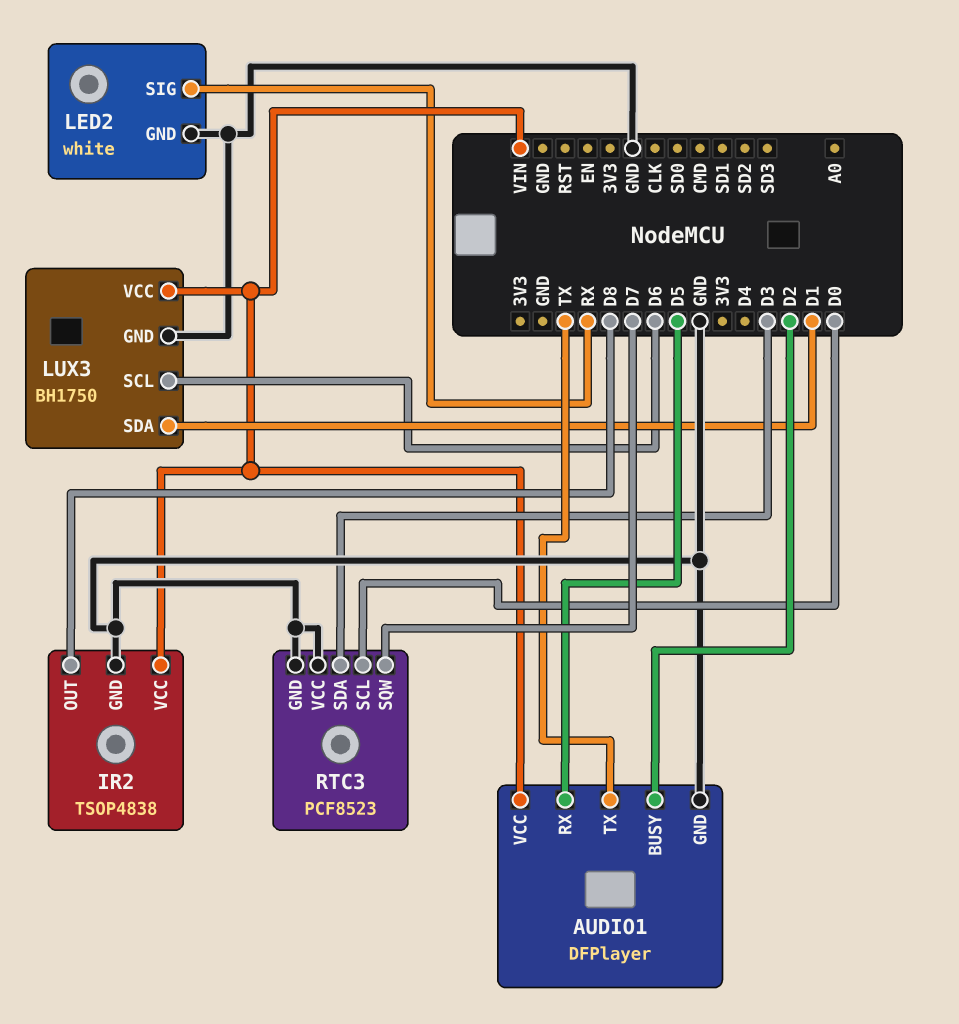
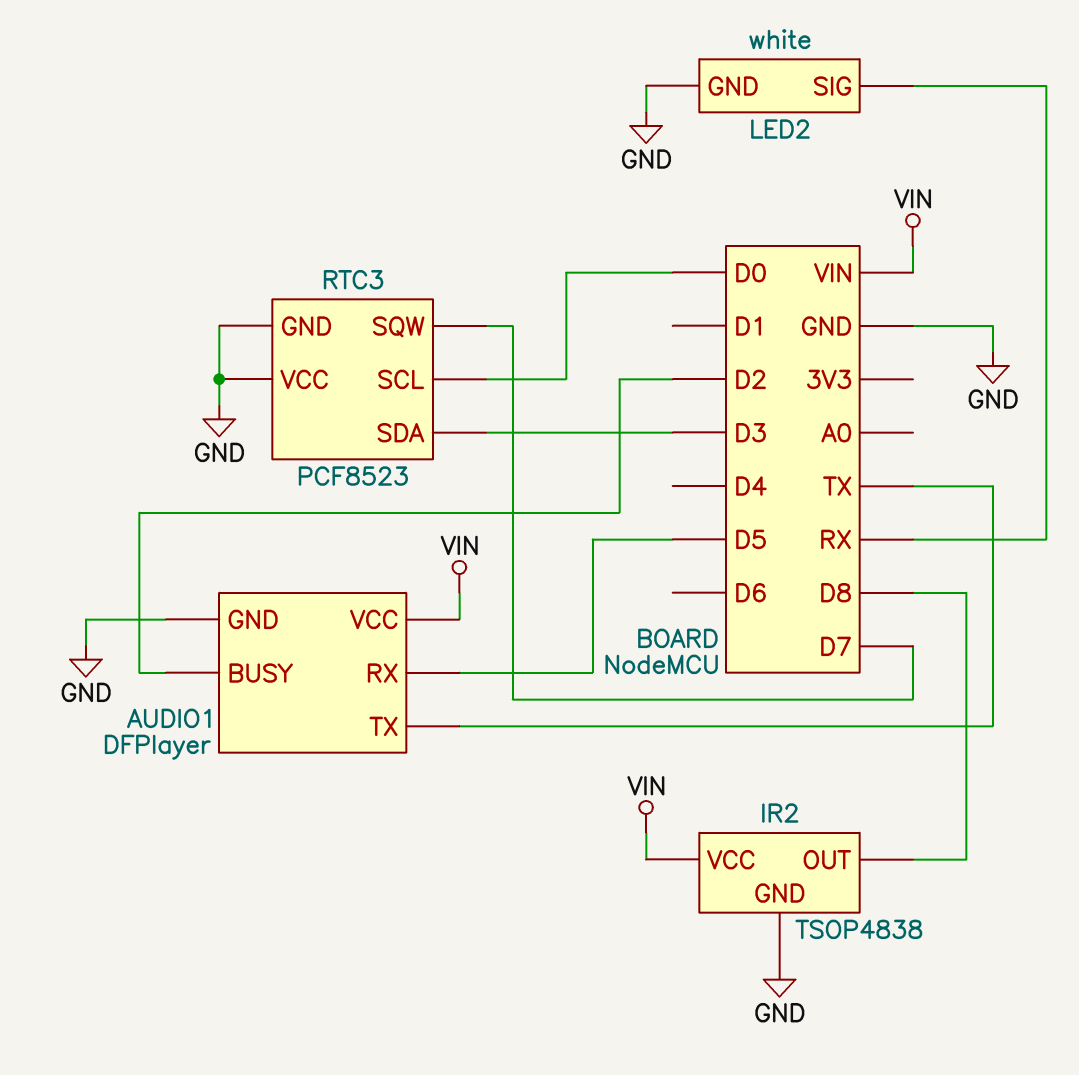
LUX3: BH1750 -> none
LUX3 pin GND: GND -> none
LUX3 pin SCL: D6 -> none
LUX3 pin SDA: D1 -> none
LUX3 pin VCC: VIN -> none

